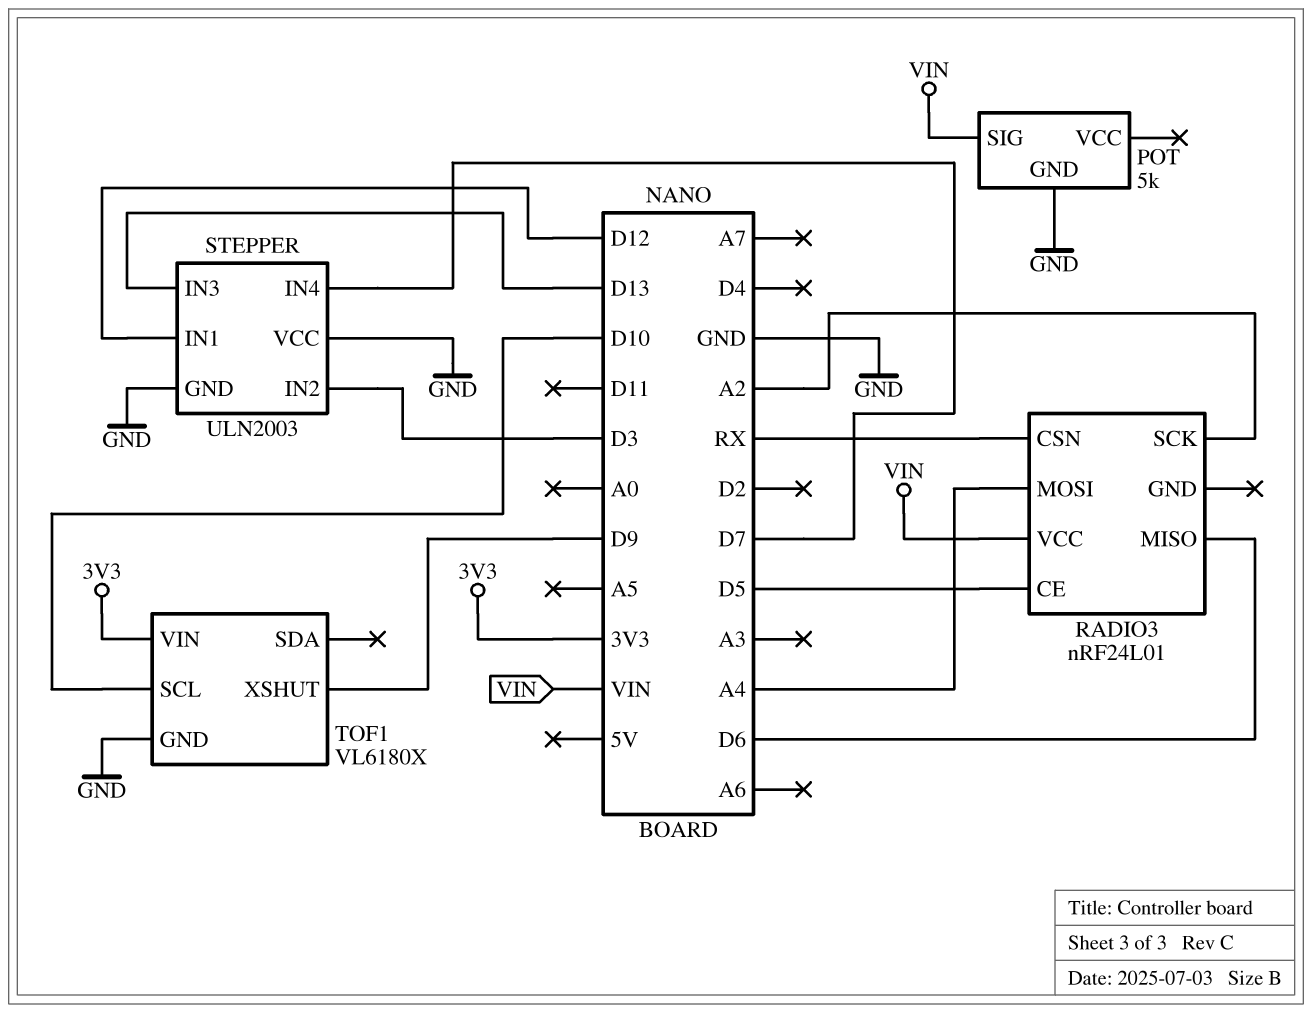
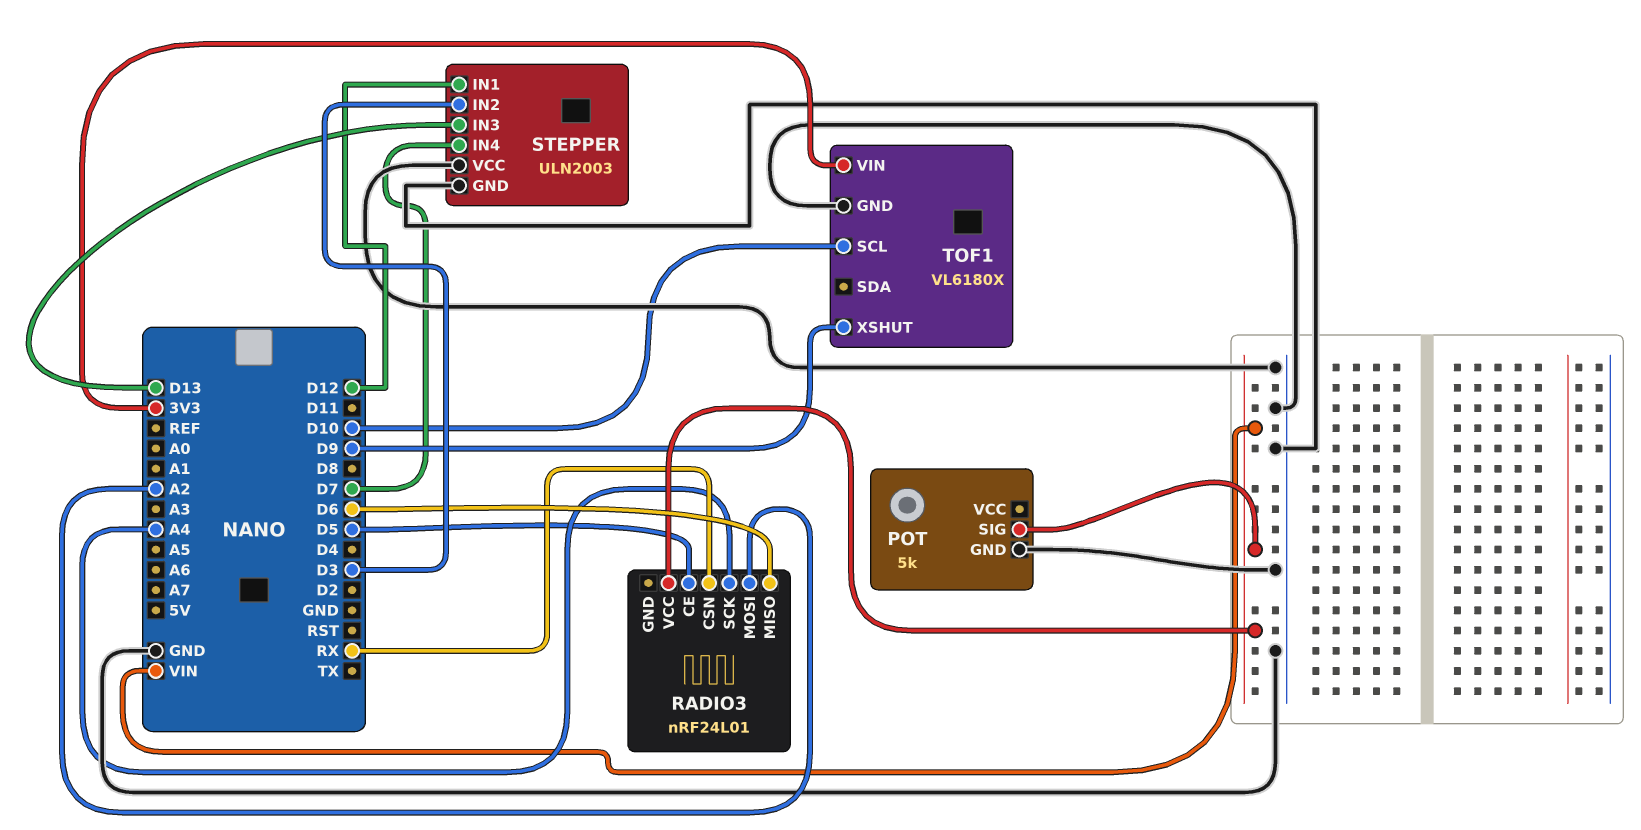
RADIO3 pin MOSI: A4 -> A2
RADIO3 pin SCK: A2 -> A4

